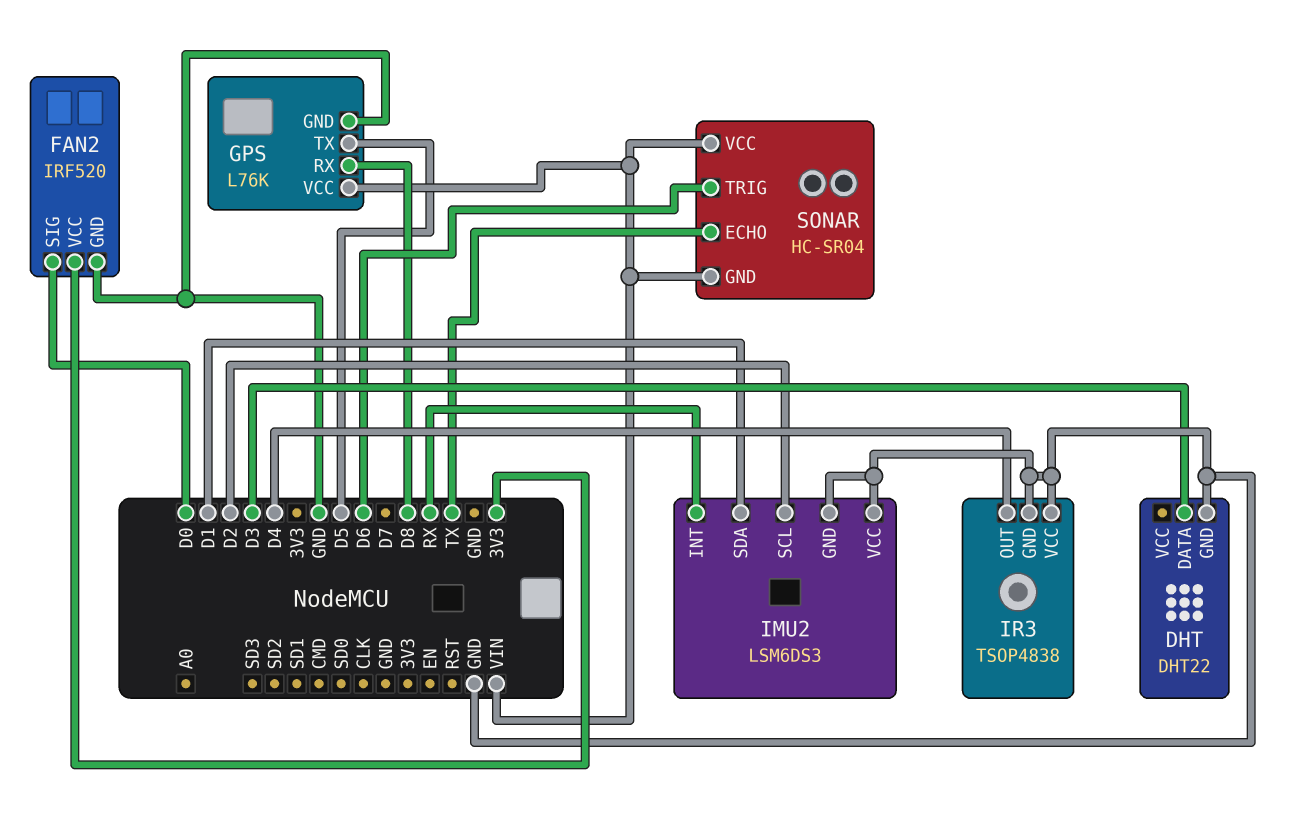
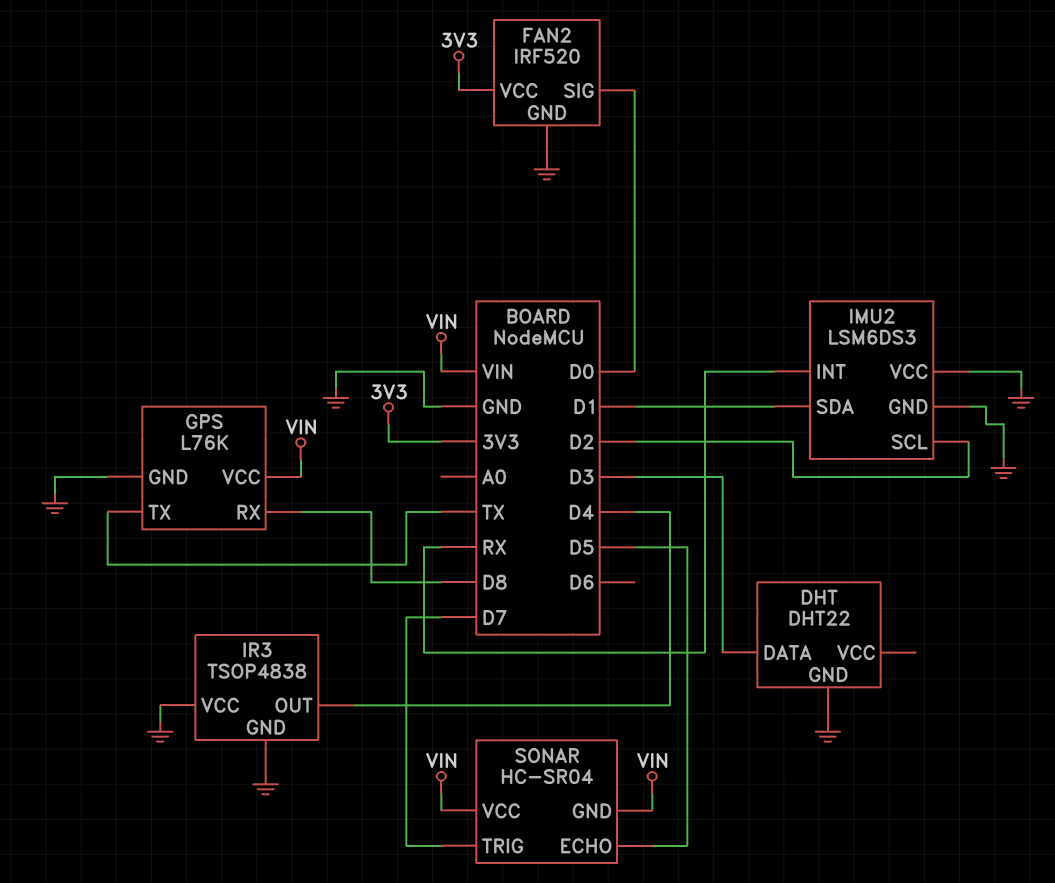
GPS pin TX: D5 -> TX
SONAR pin ECHO: TX -> D5
SONAR pin TRIG: D6 -> D7

